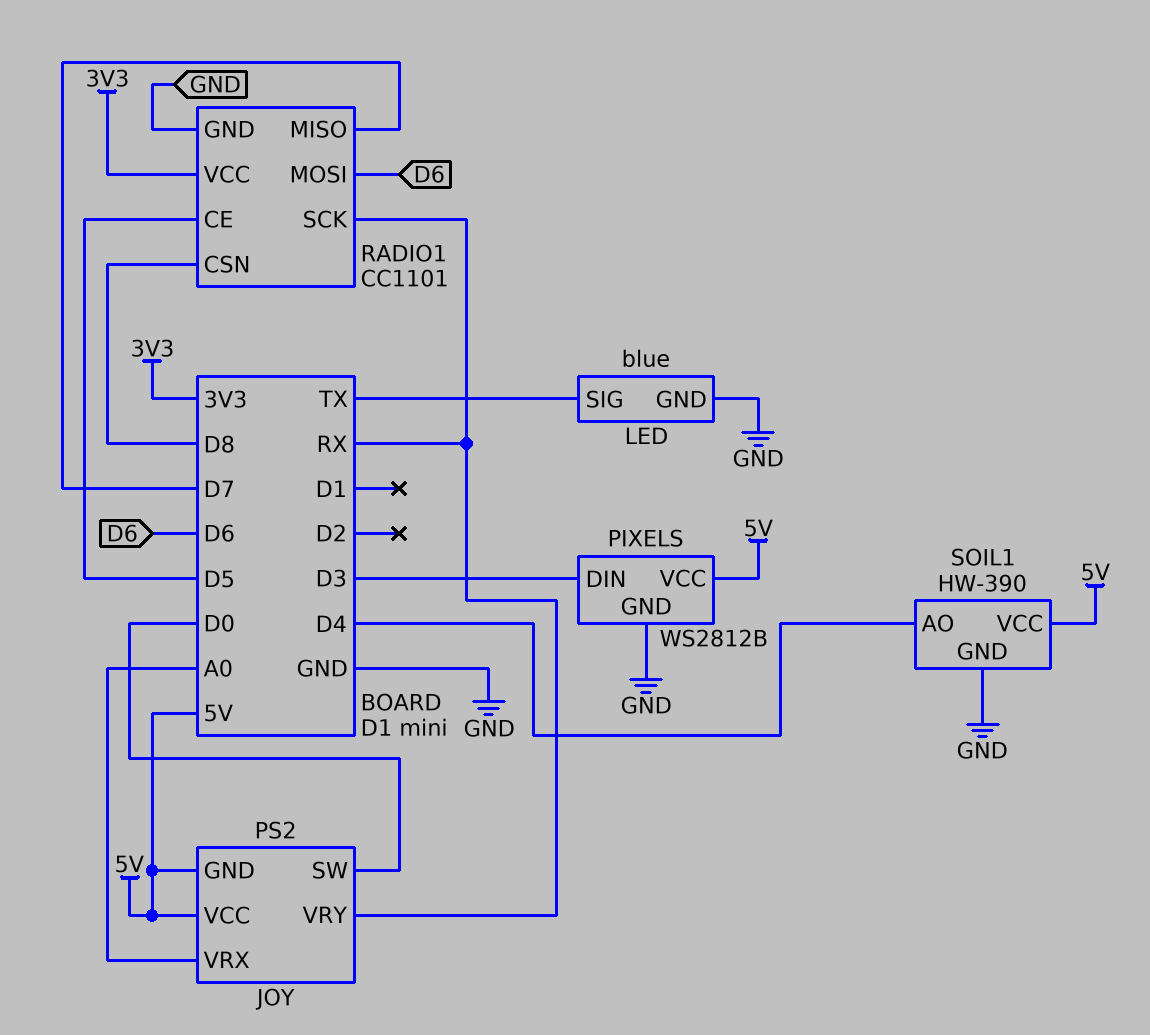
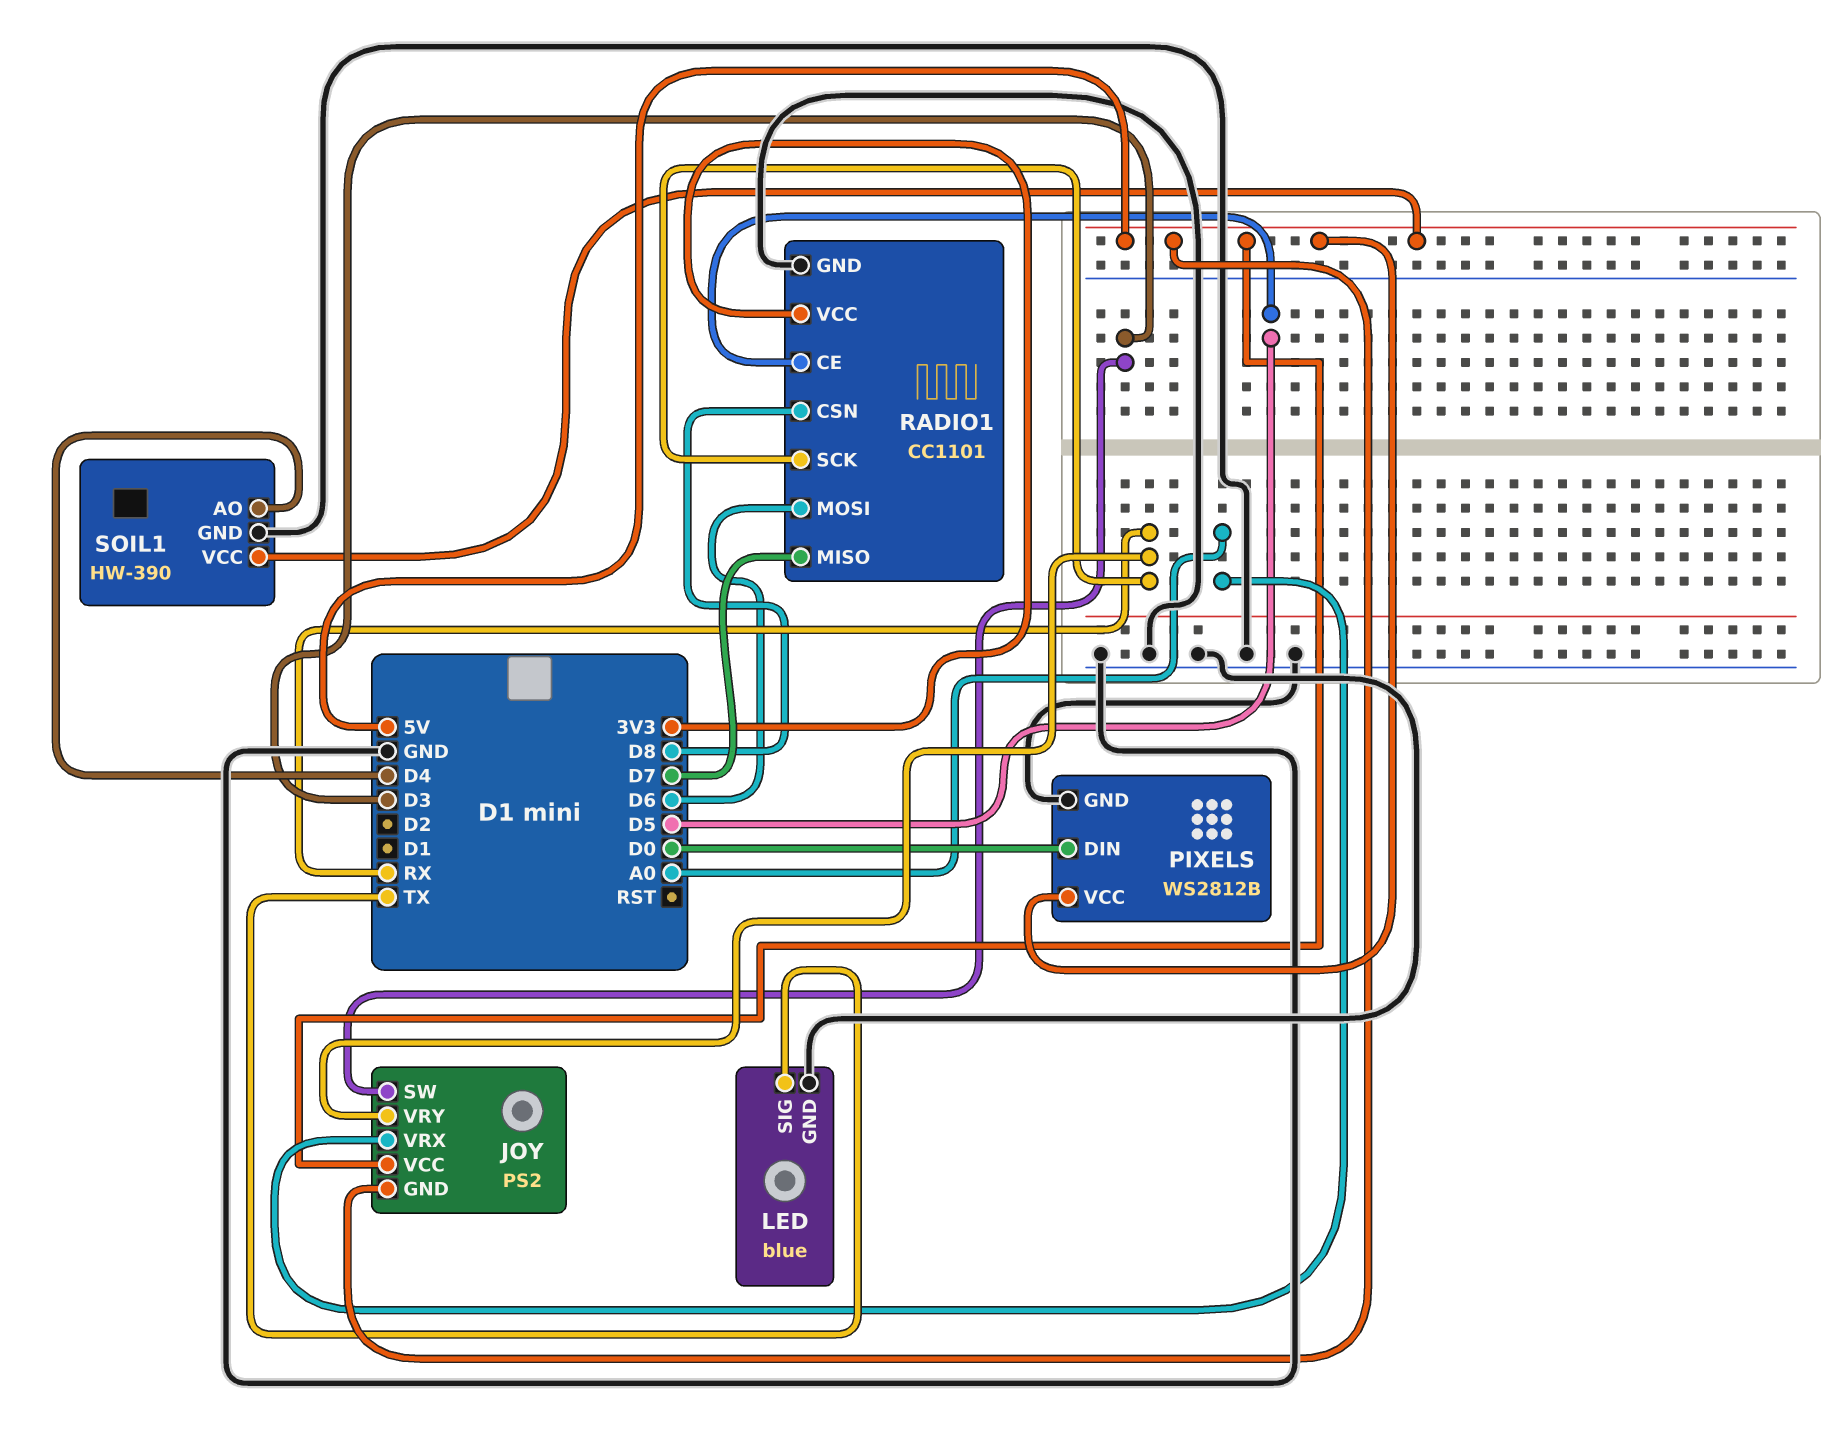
JOY pin SW: D0 -> D3
PIXELS pin DIN: D3 -> D0

